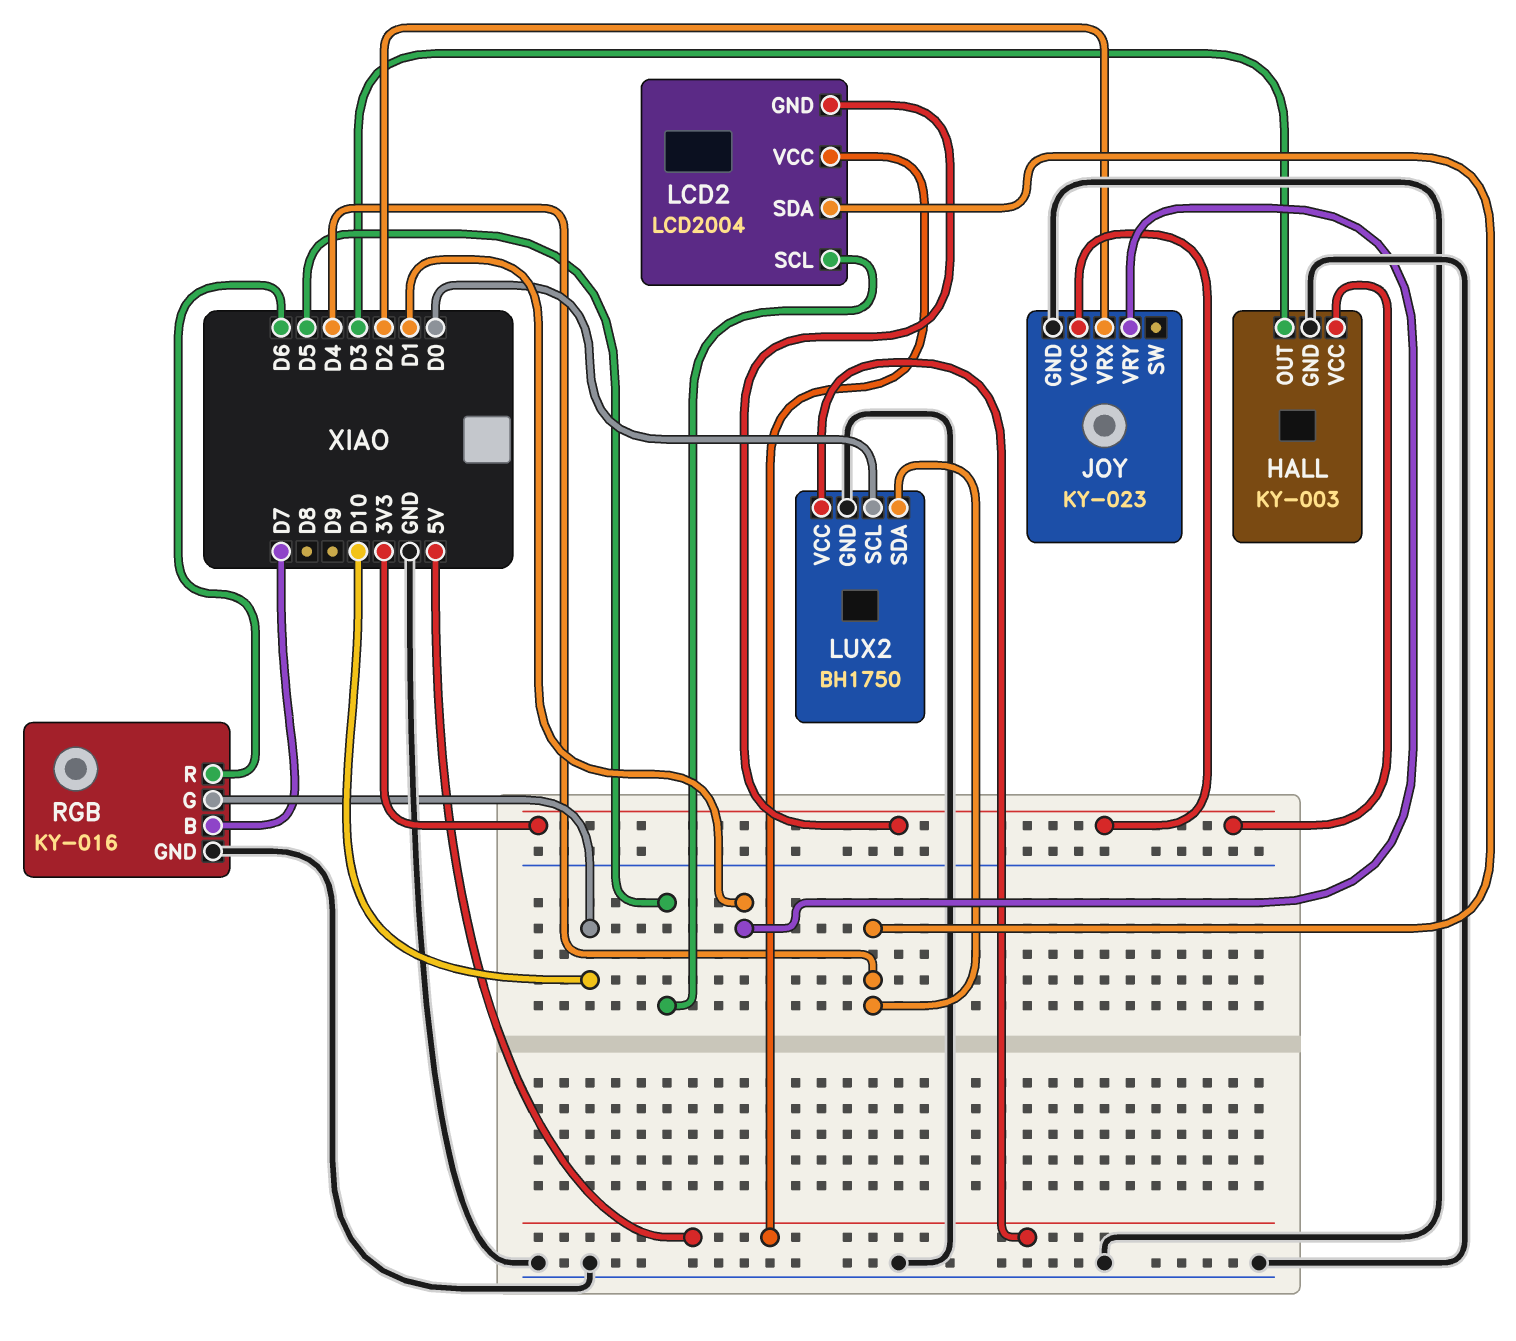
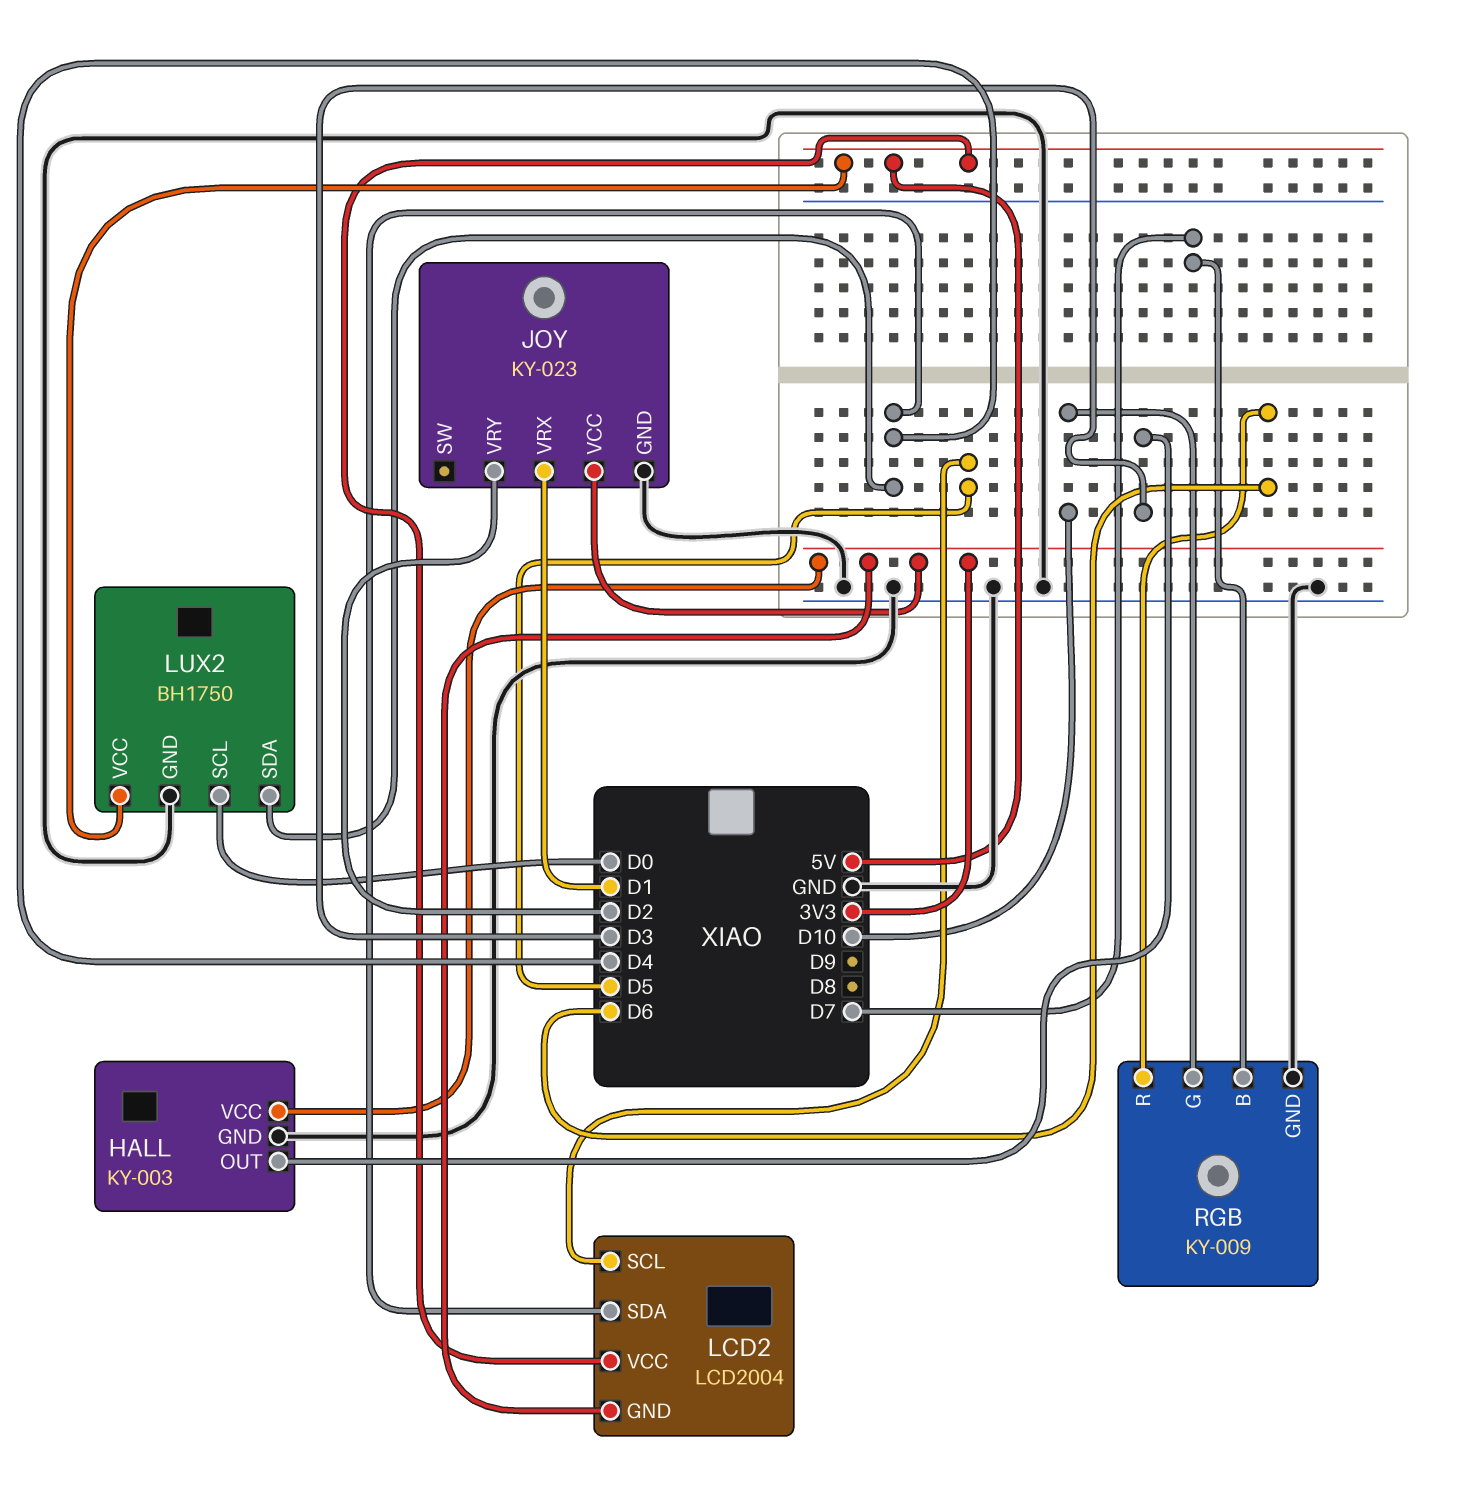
JOY pin VRX: D2 -> D1
JOY pin VRY: D1 -> D2
RGB: KY-016 -> KY-009

